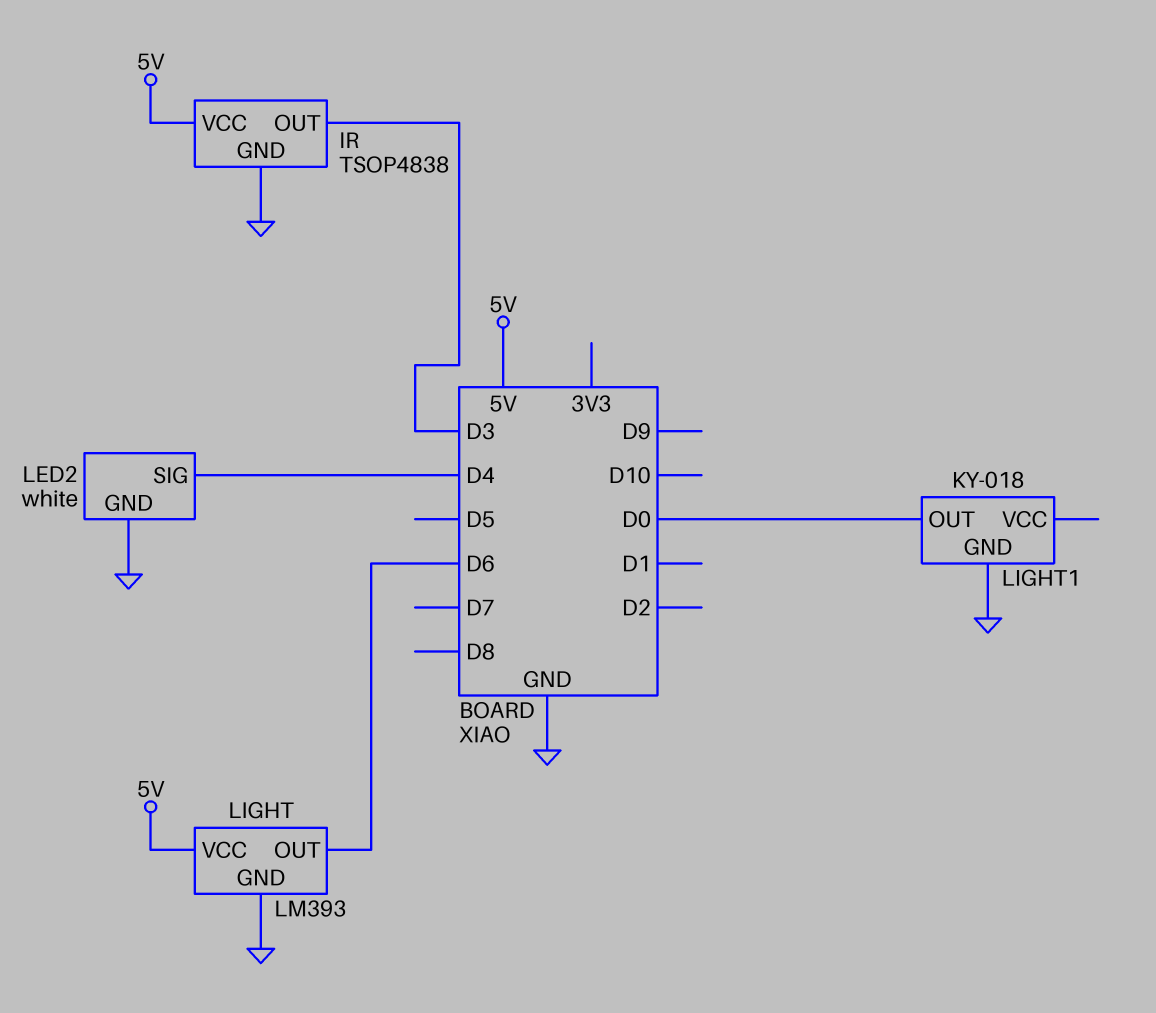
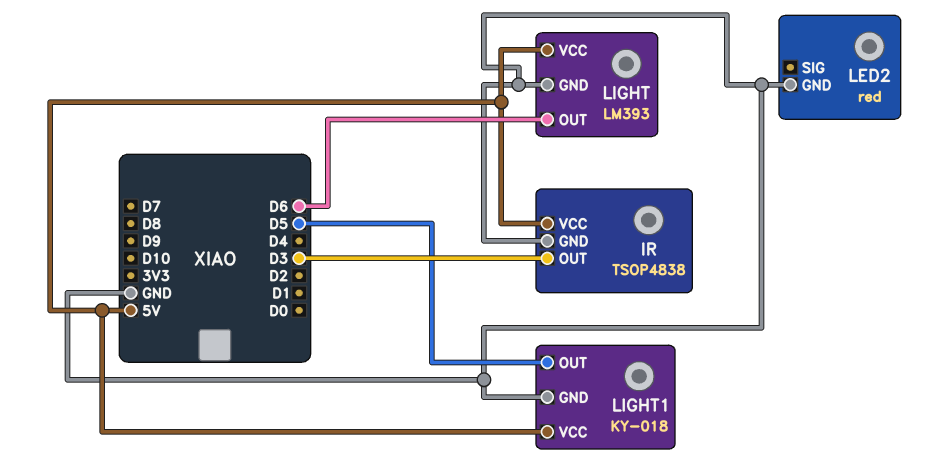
LED2: white -> red
LED2 pin SIG: D4 -> none
LIGHT1 pin OUT: D0 -> D5
LIGHT1 pin VCC: none -> 5V

